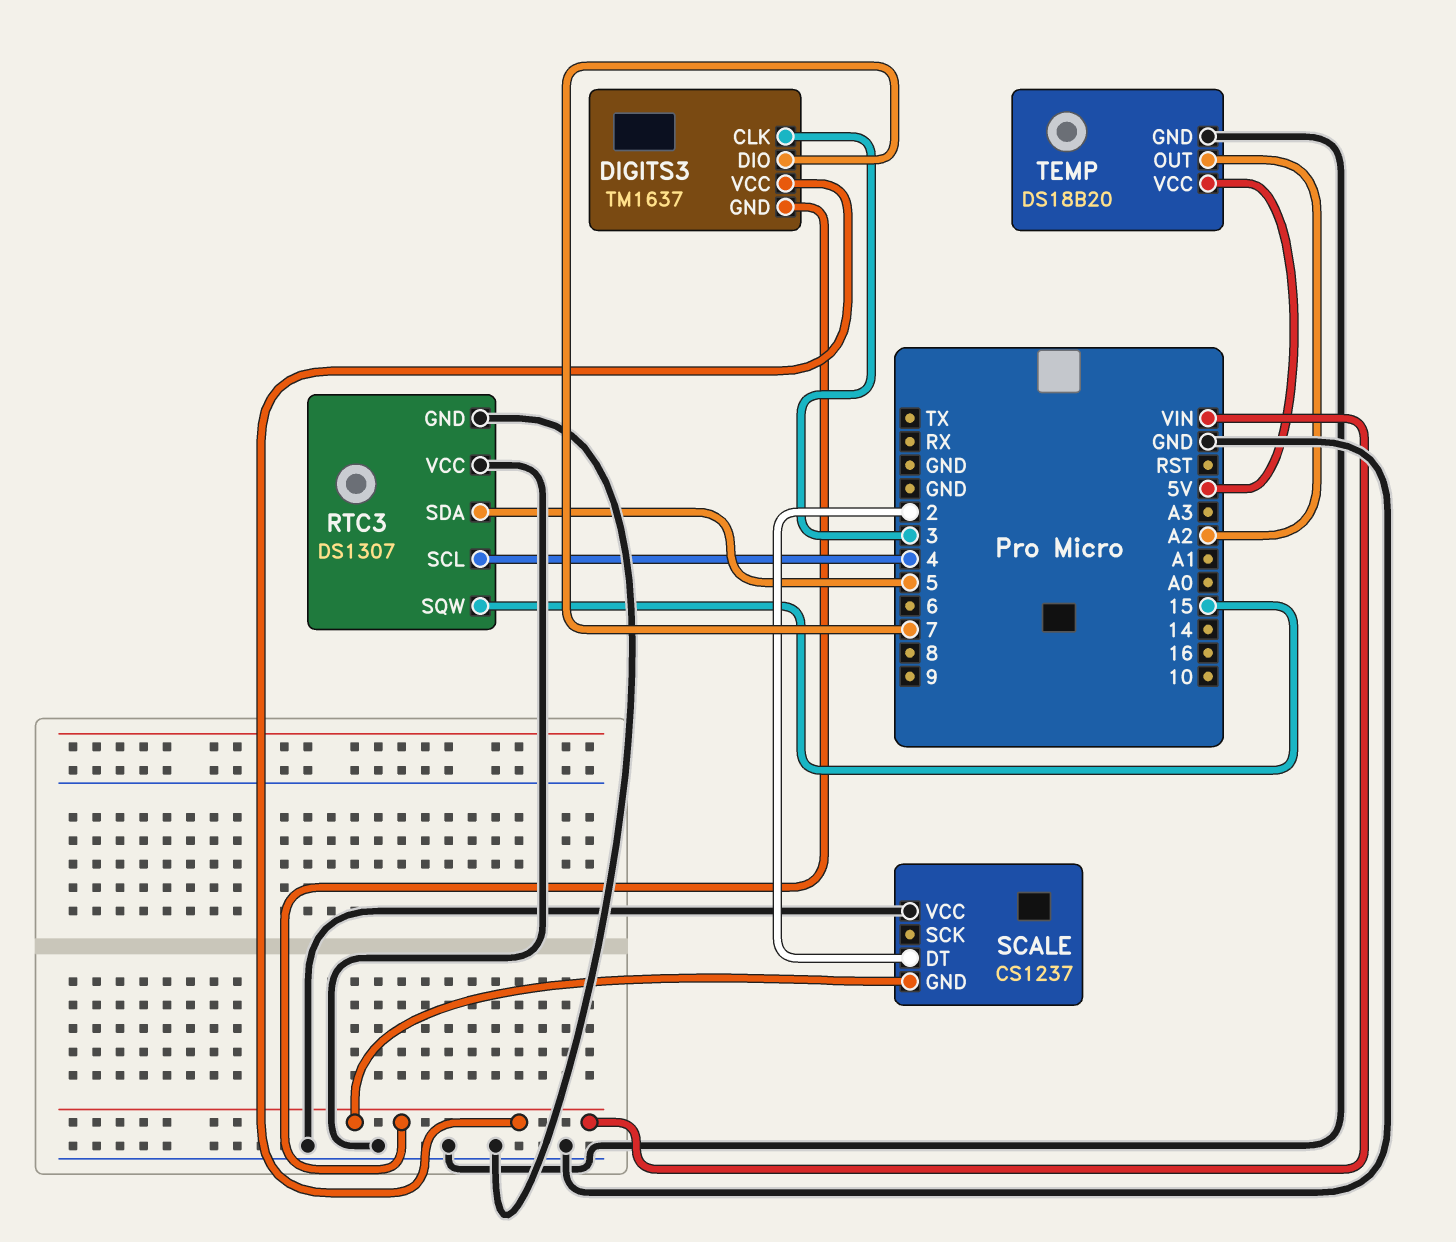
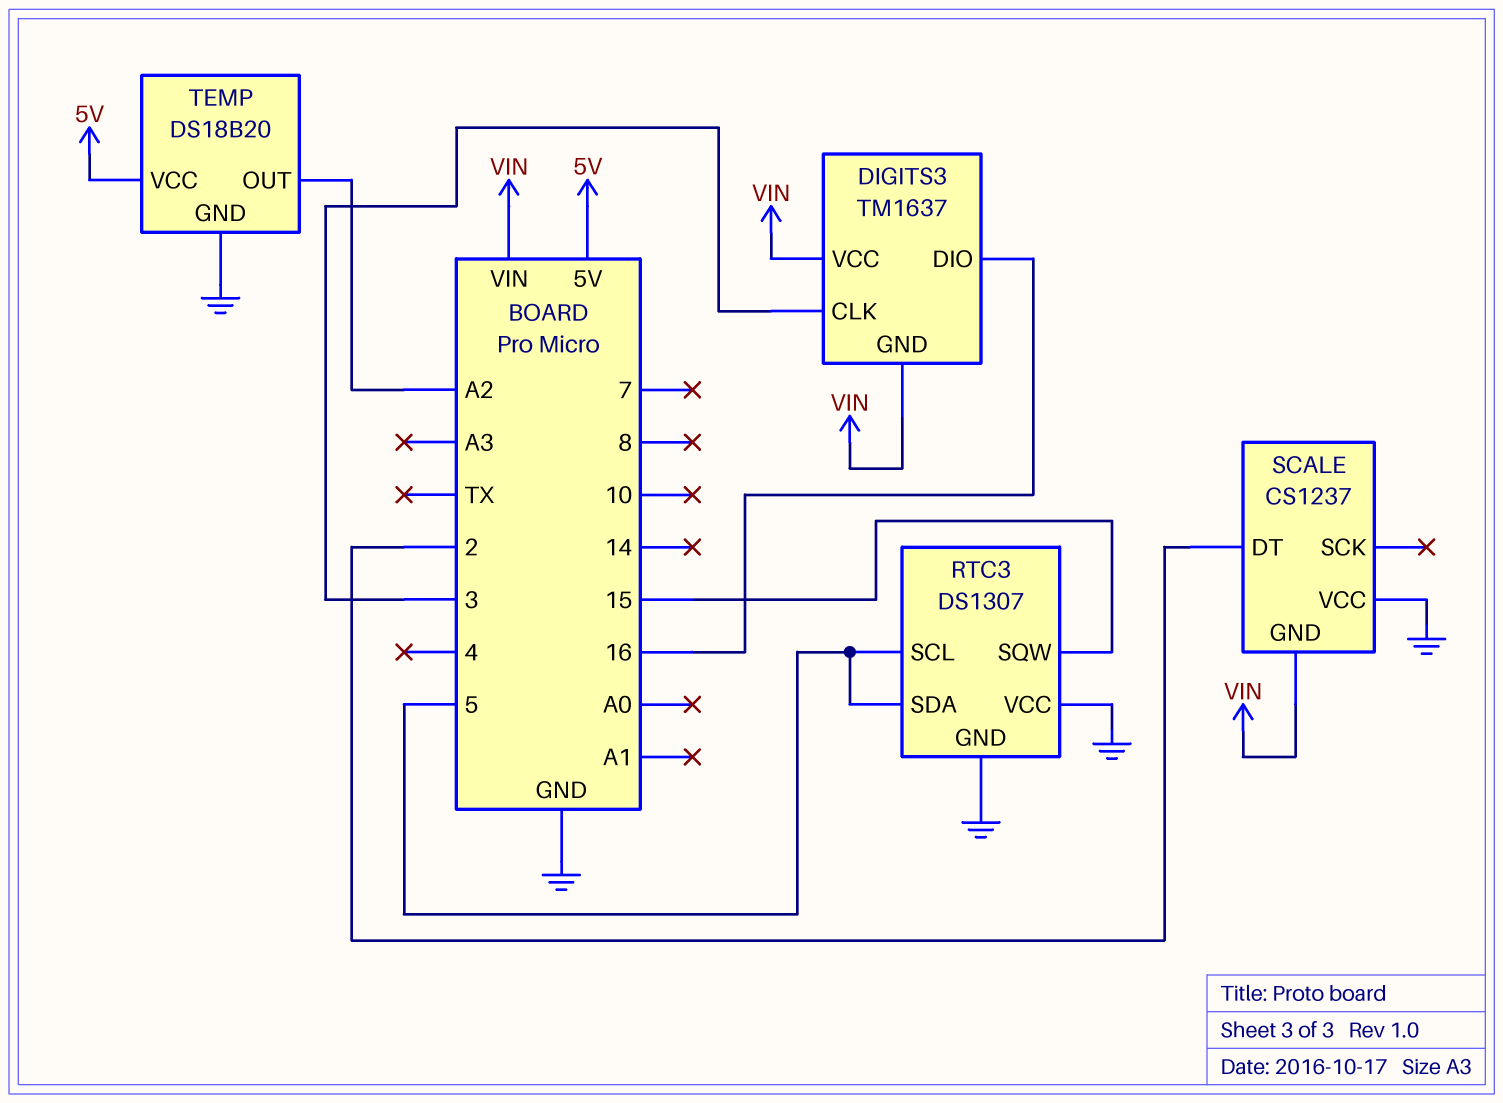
DIGITS3 pin DIO: 7 -> 16
RTC3 pin SCL: 4 -> 5

